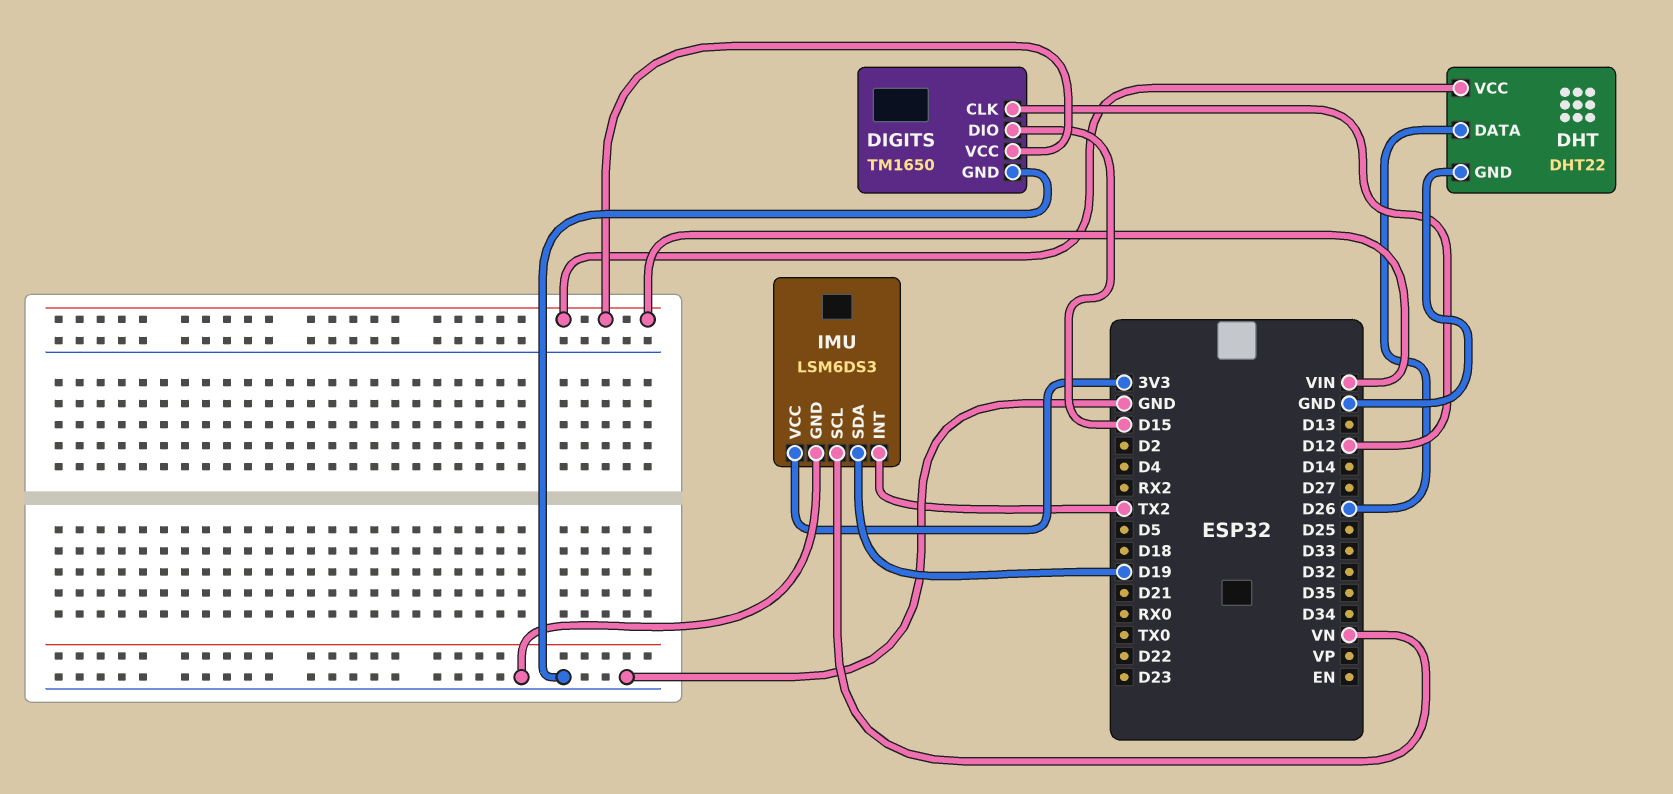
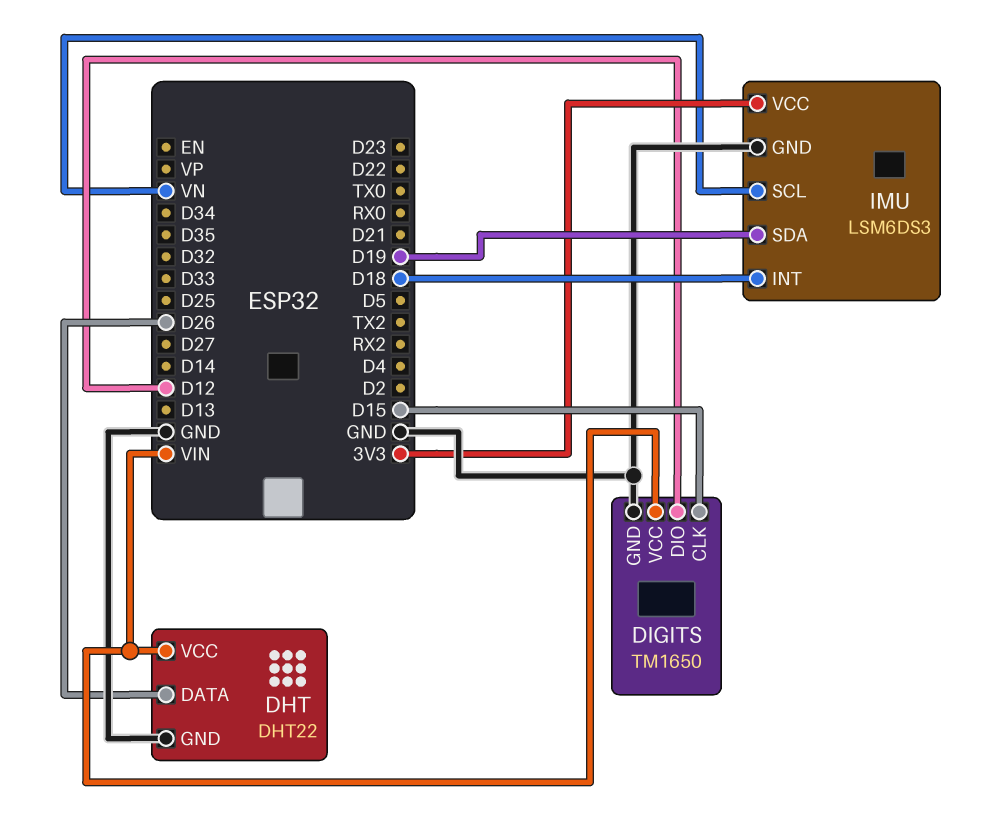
DIGITS pin CLK: D12 -> D15
DIGITS pin DIO: D15 -> D12
IMU pin INT: TX2 -> D18

